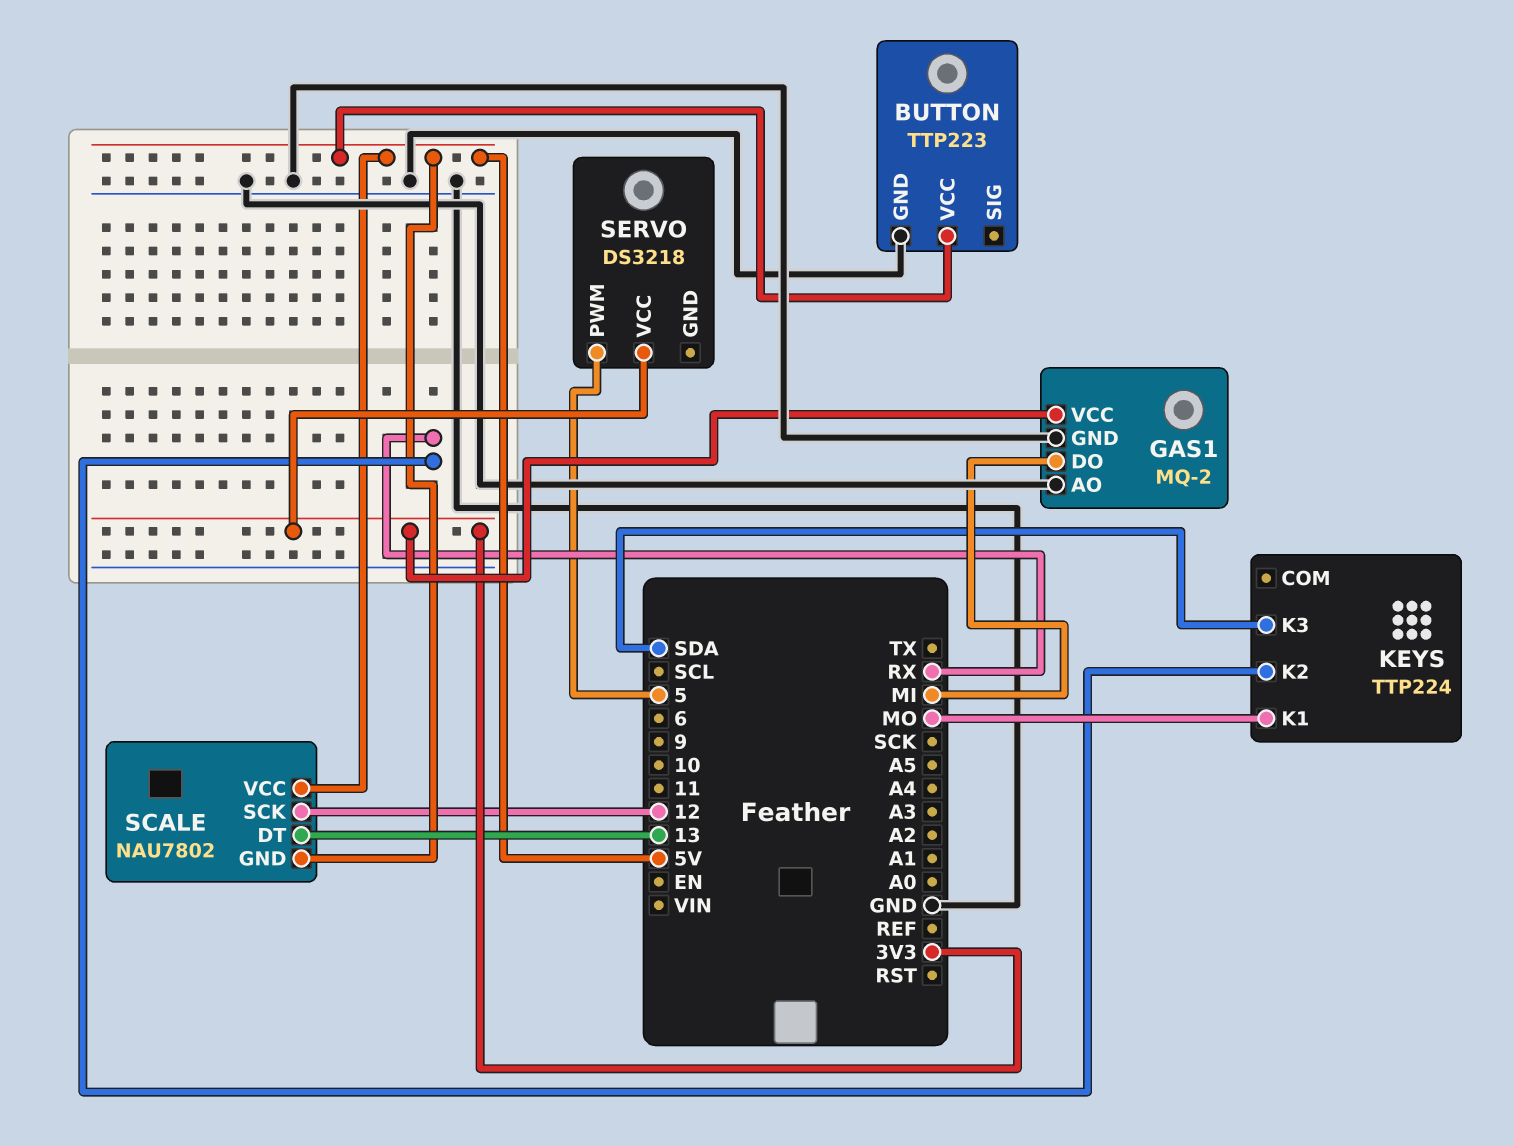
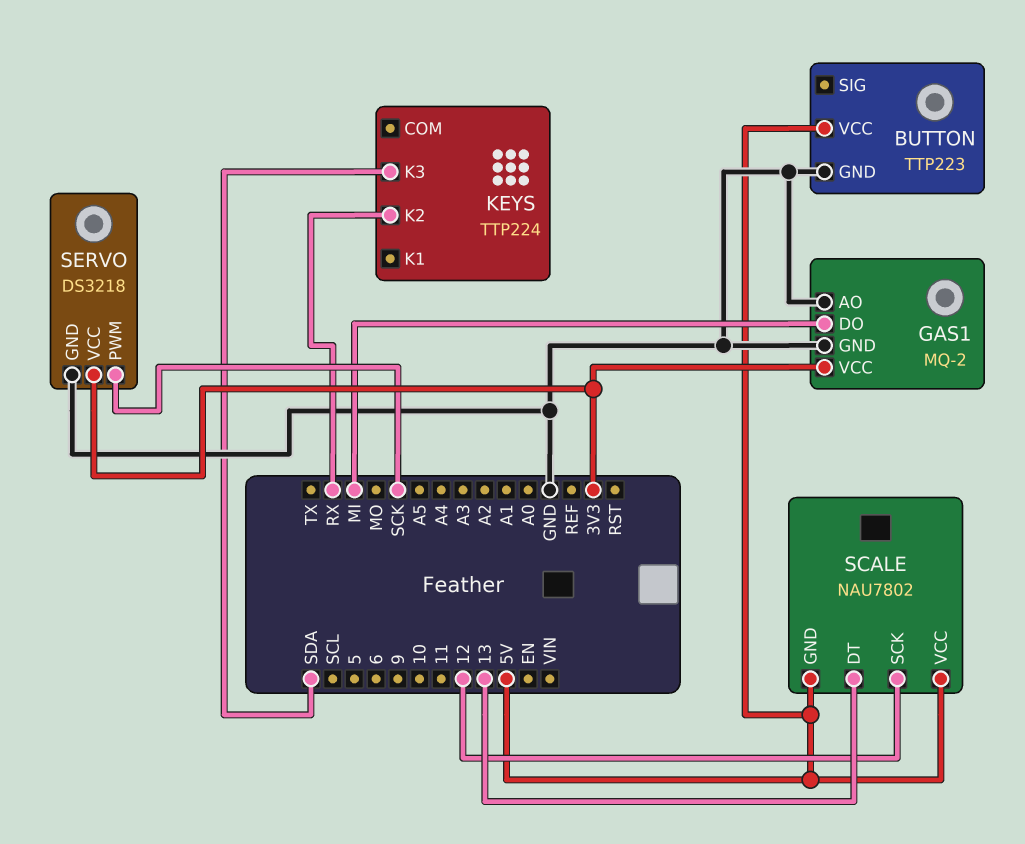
KEYS pin K1: MO -> none
SERVO pin GND: none -> GND
SERVO pin PWM: 5 -> SCK

